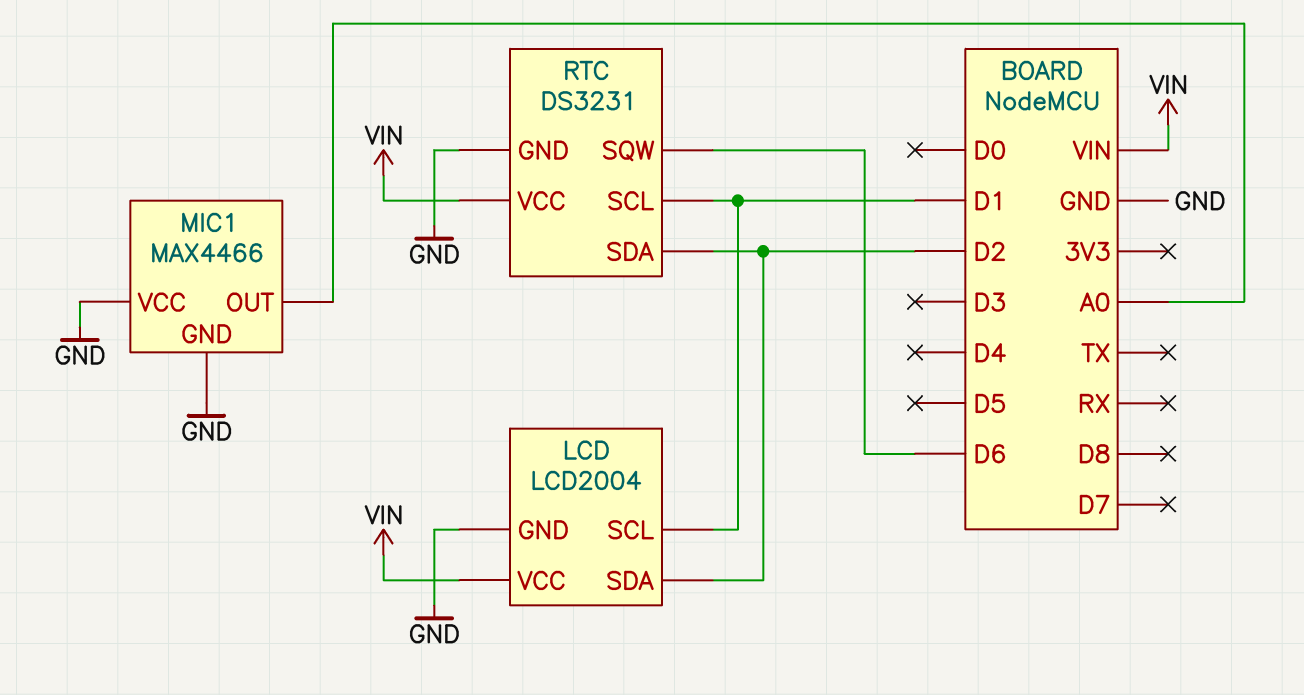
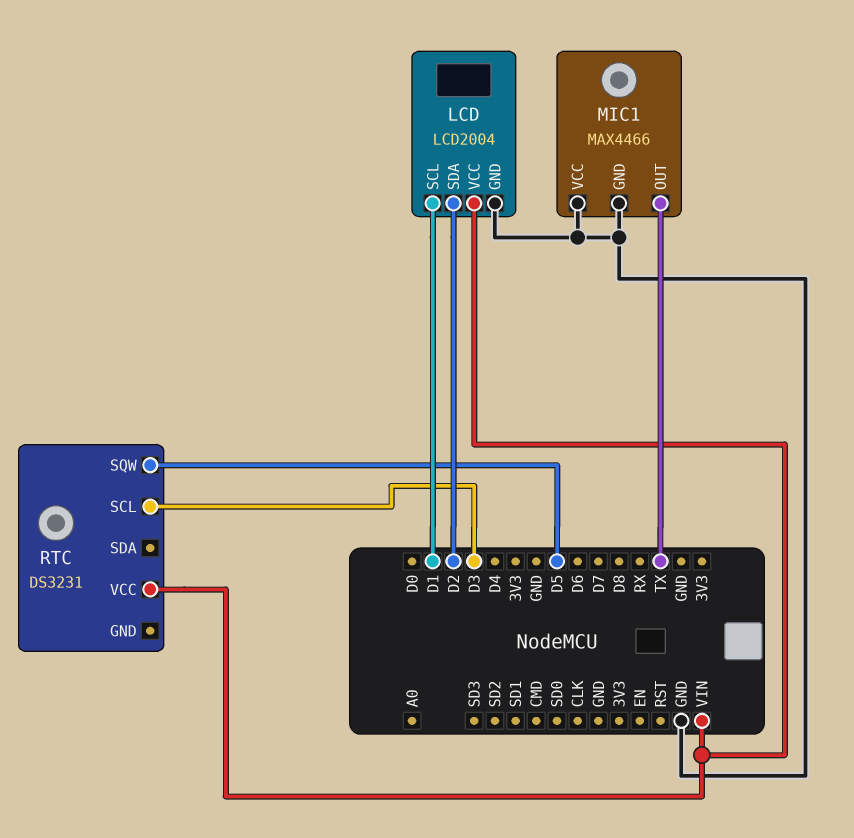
MIC1 pin OUT: A0 -> TX
RTC pin GND: GND -> none
RTC pin SCL: D1 -> D3
RTC pin SDA: D2 -> none
RTC pin SQW: D6 -> D5

